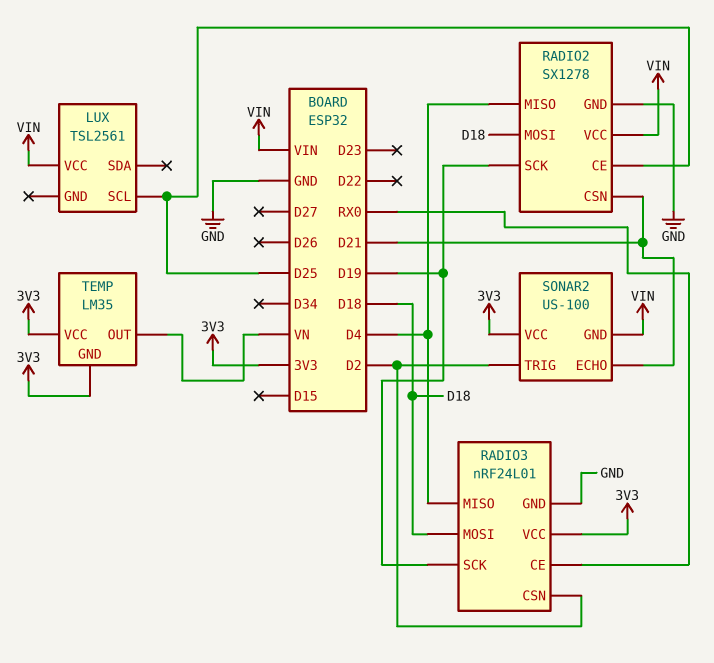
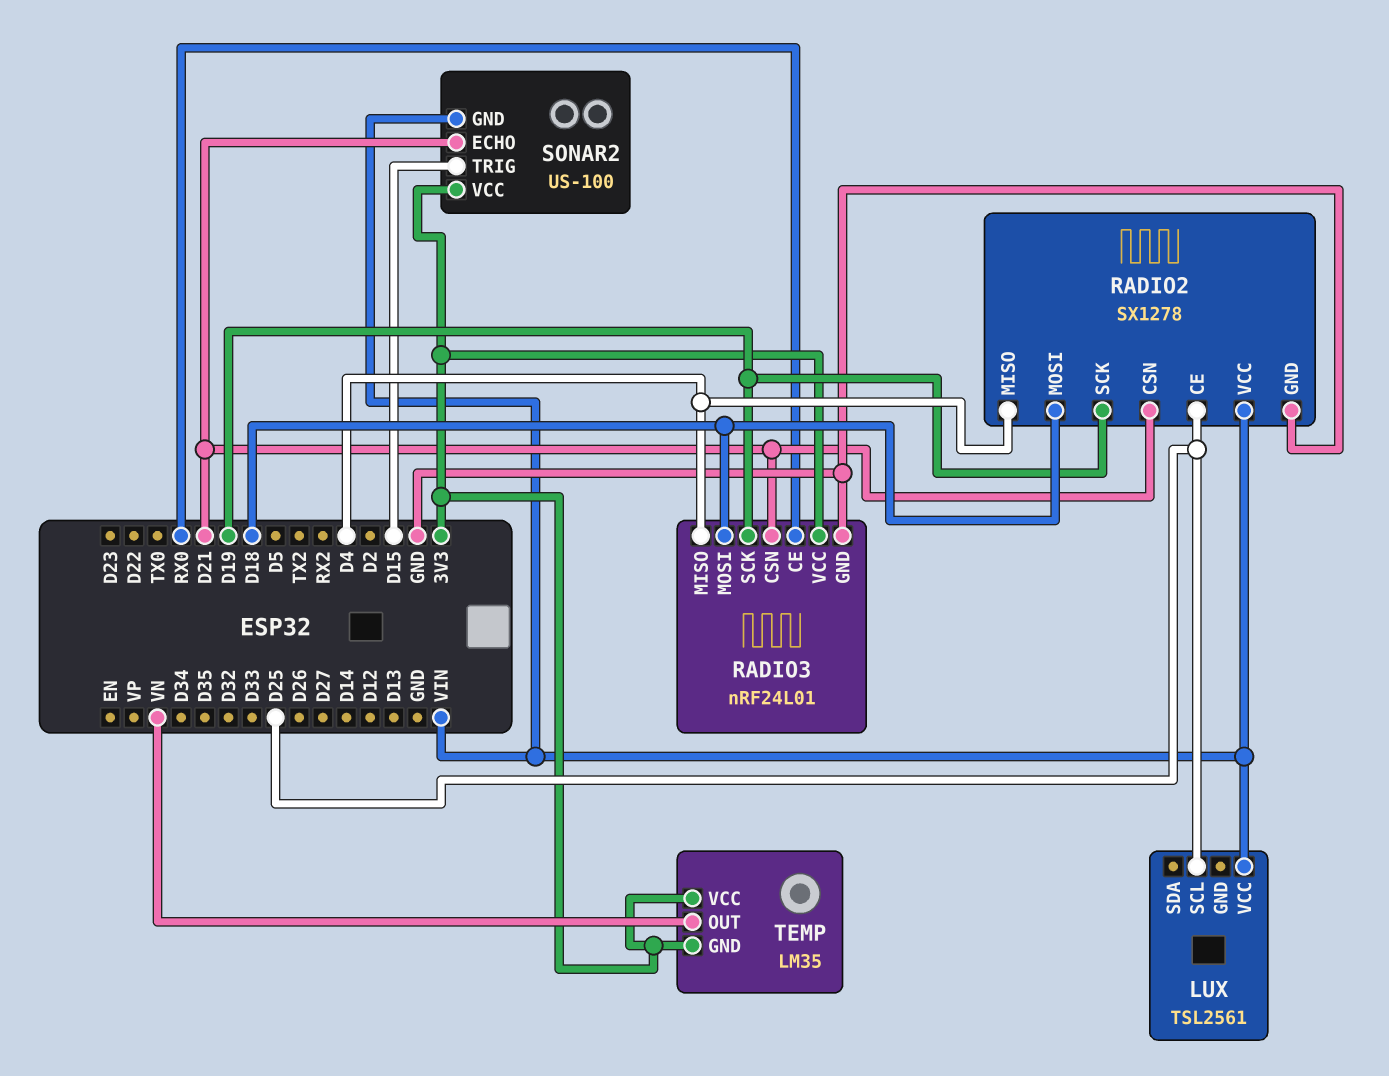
RADIO3 pin CSN: D2 -> D21
SONAR2 pin TRIG: D2 -> D15

